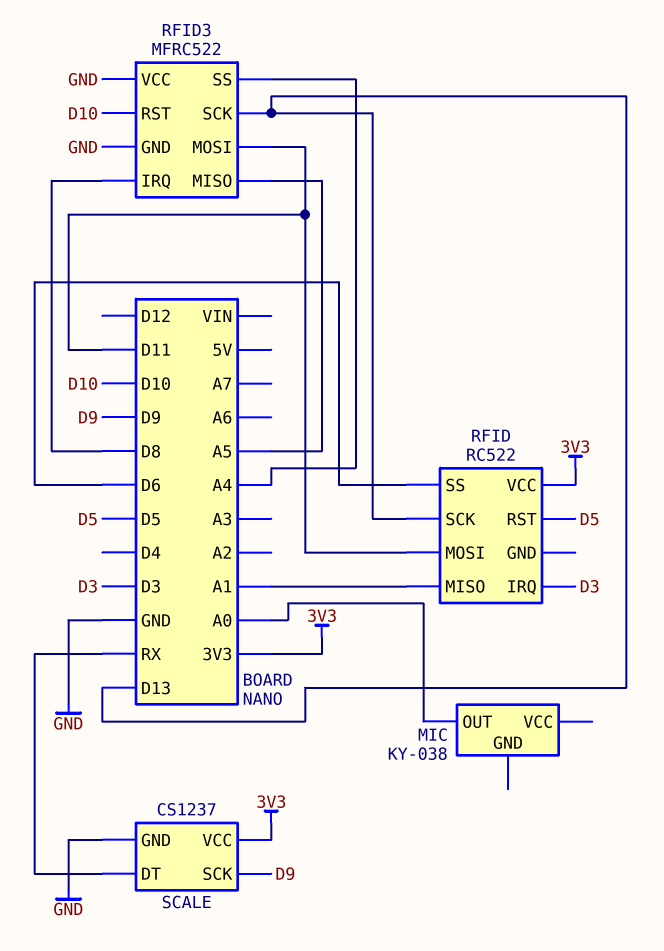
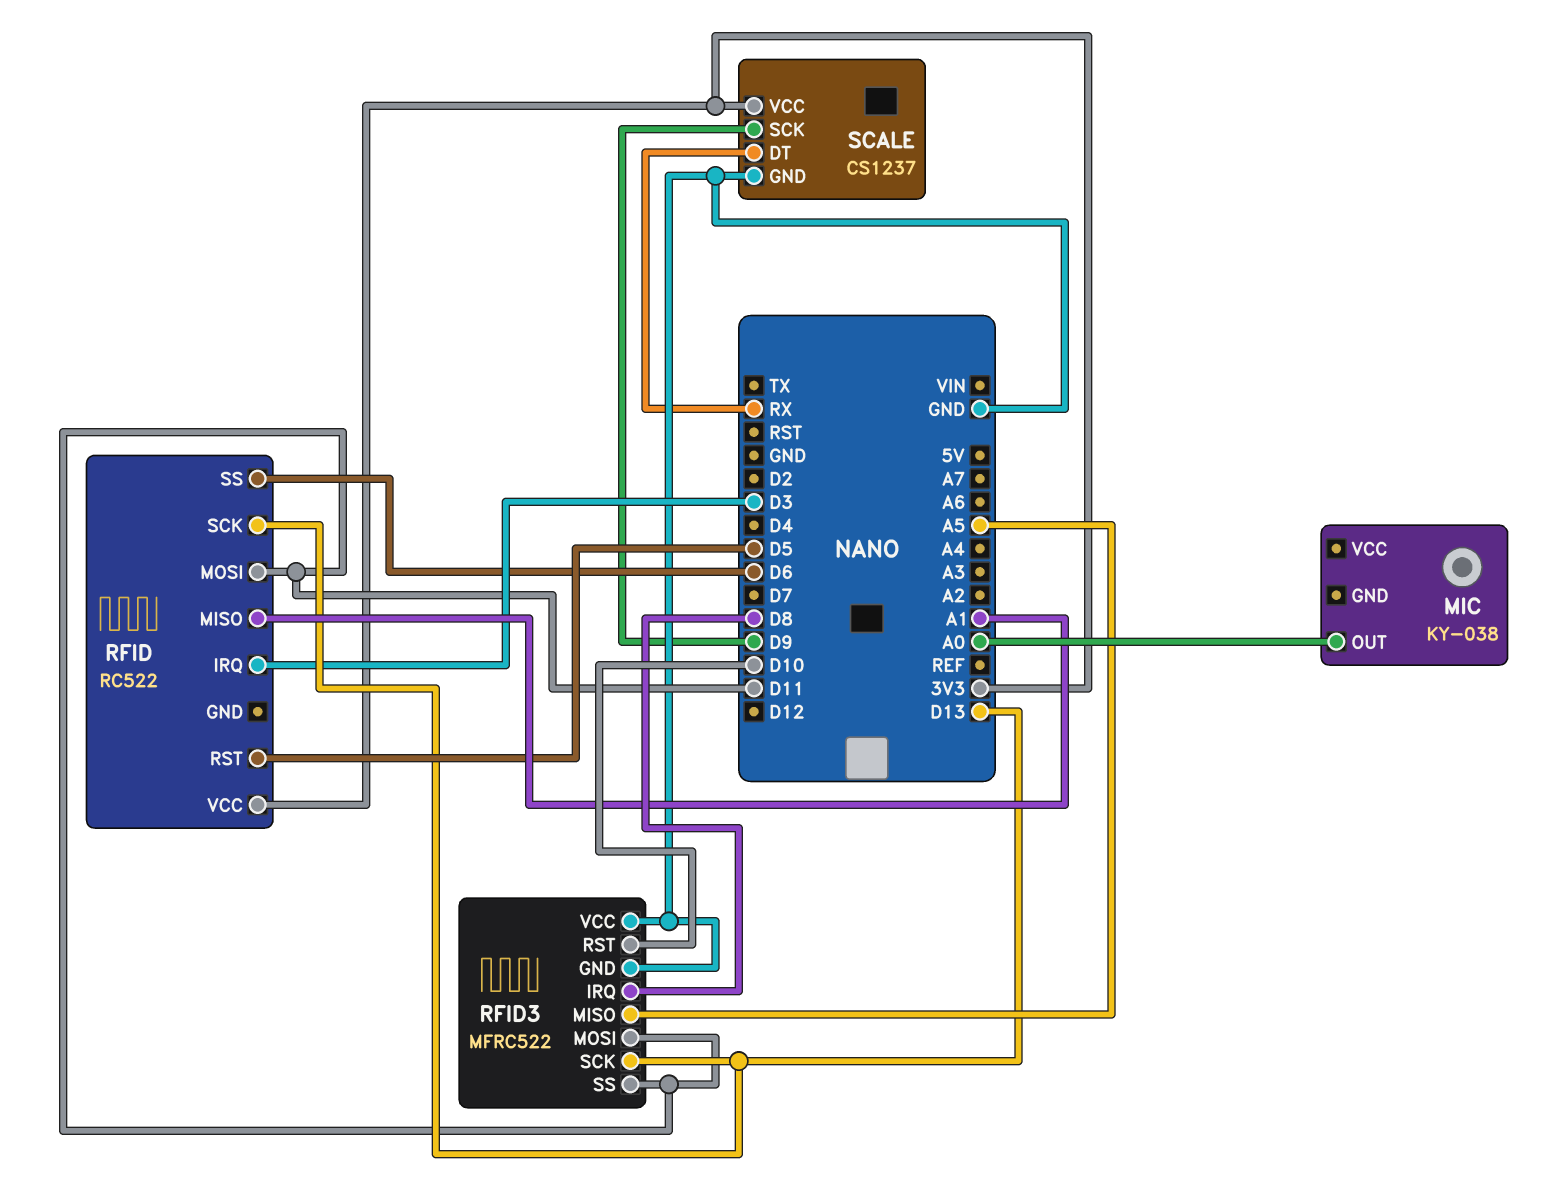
RFID3 pin SS: A4 -> D11

